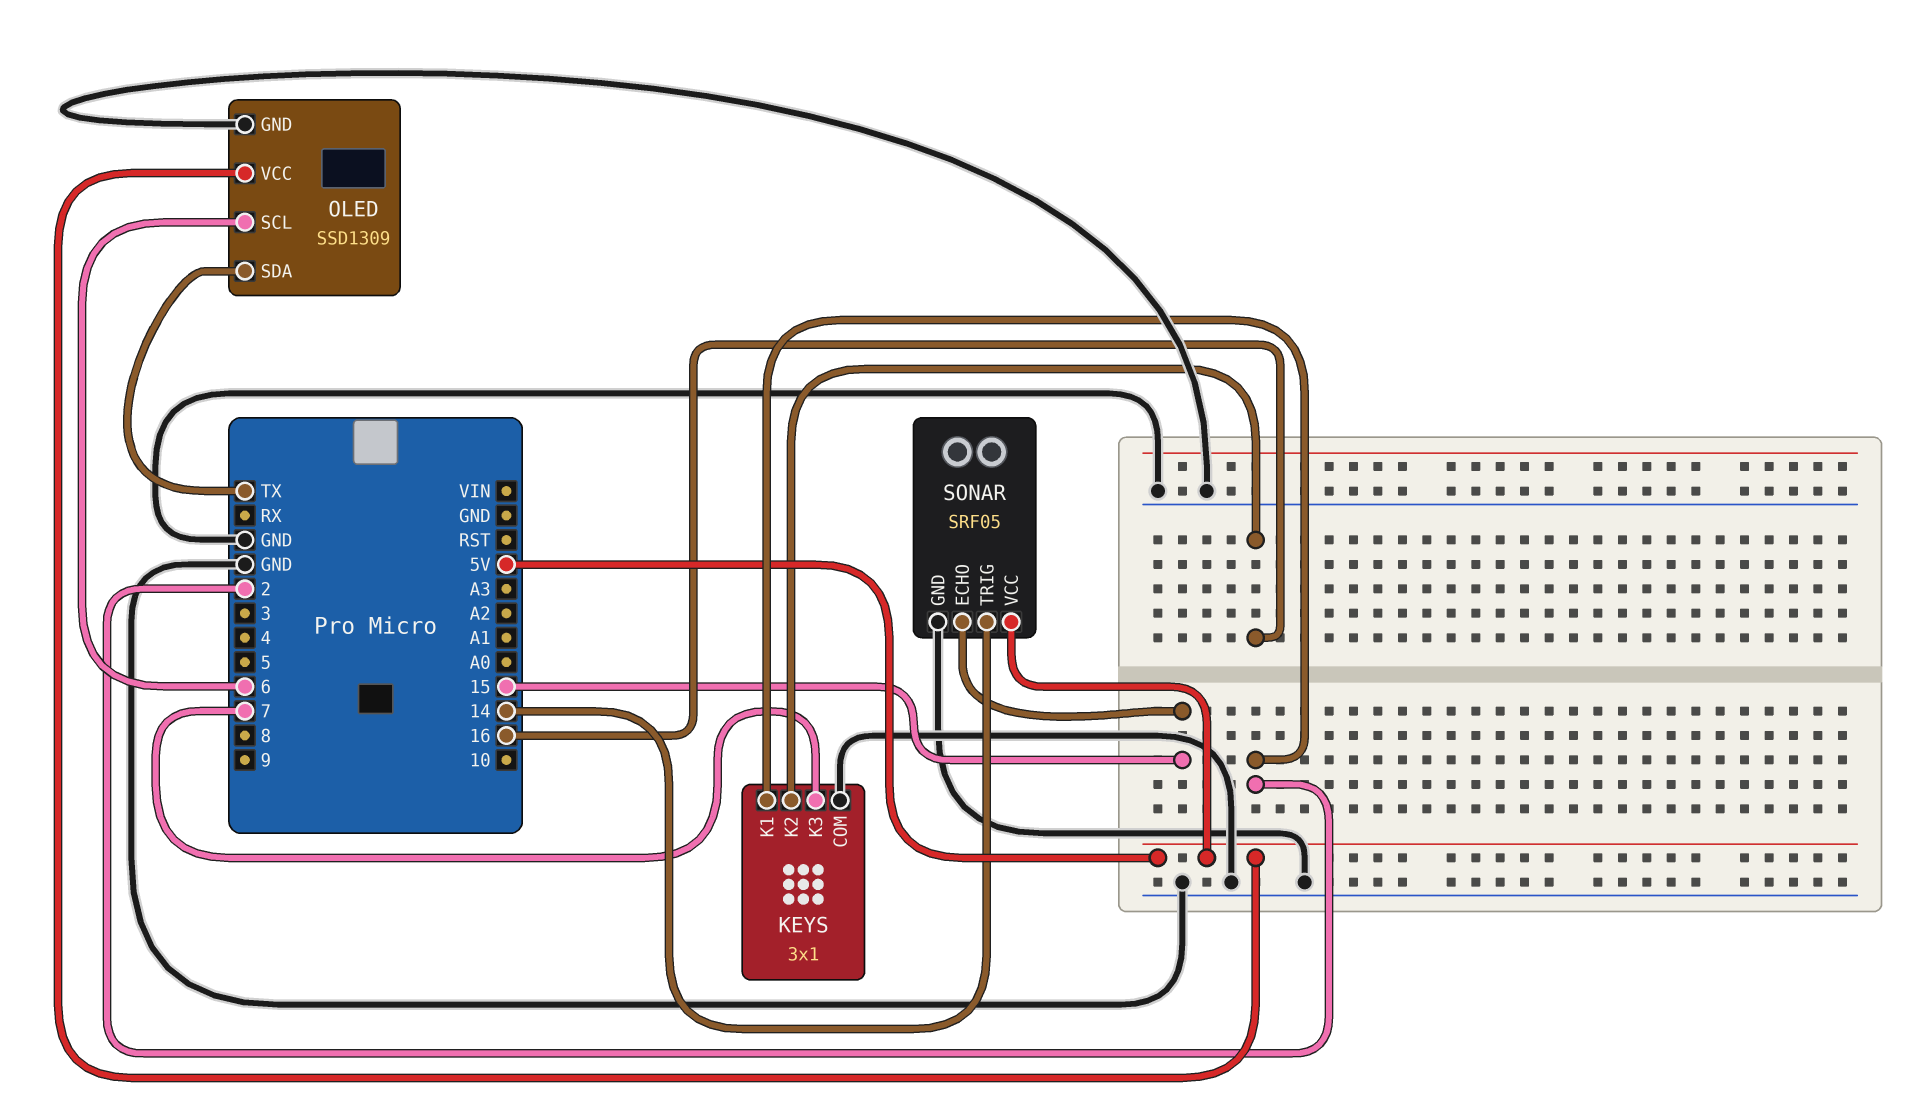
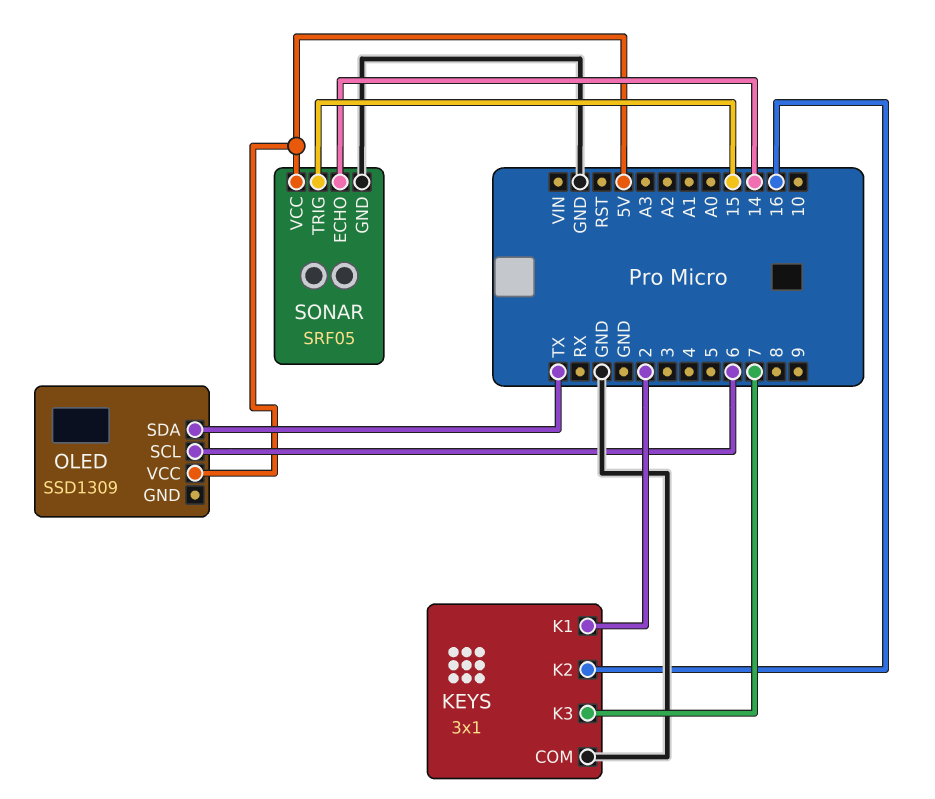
OLED pin GND: GND -> none
SONAR pin ECHO: 15 -> 14
SONAR pin TRIG: 14 -> 15

